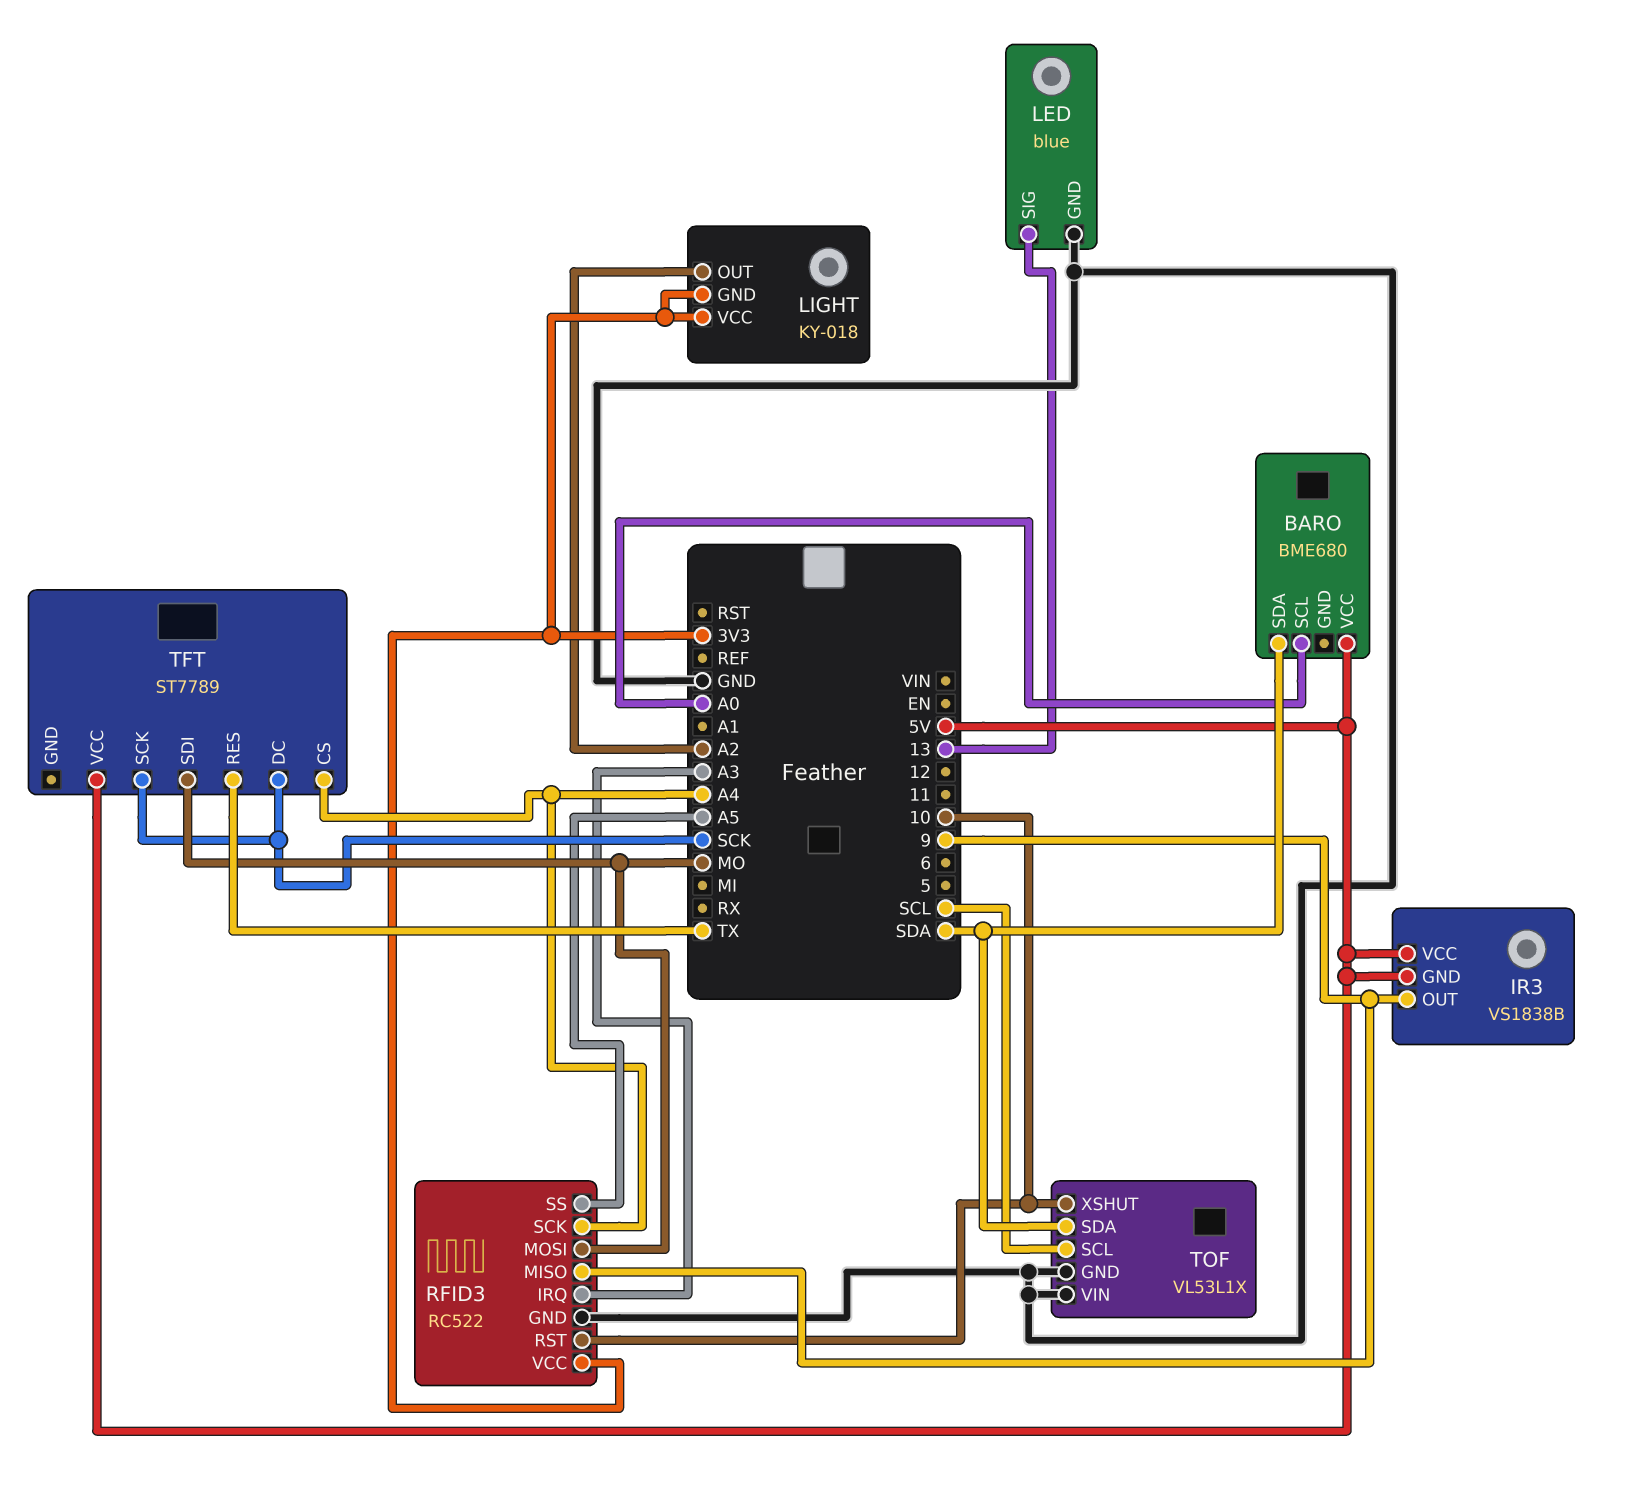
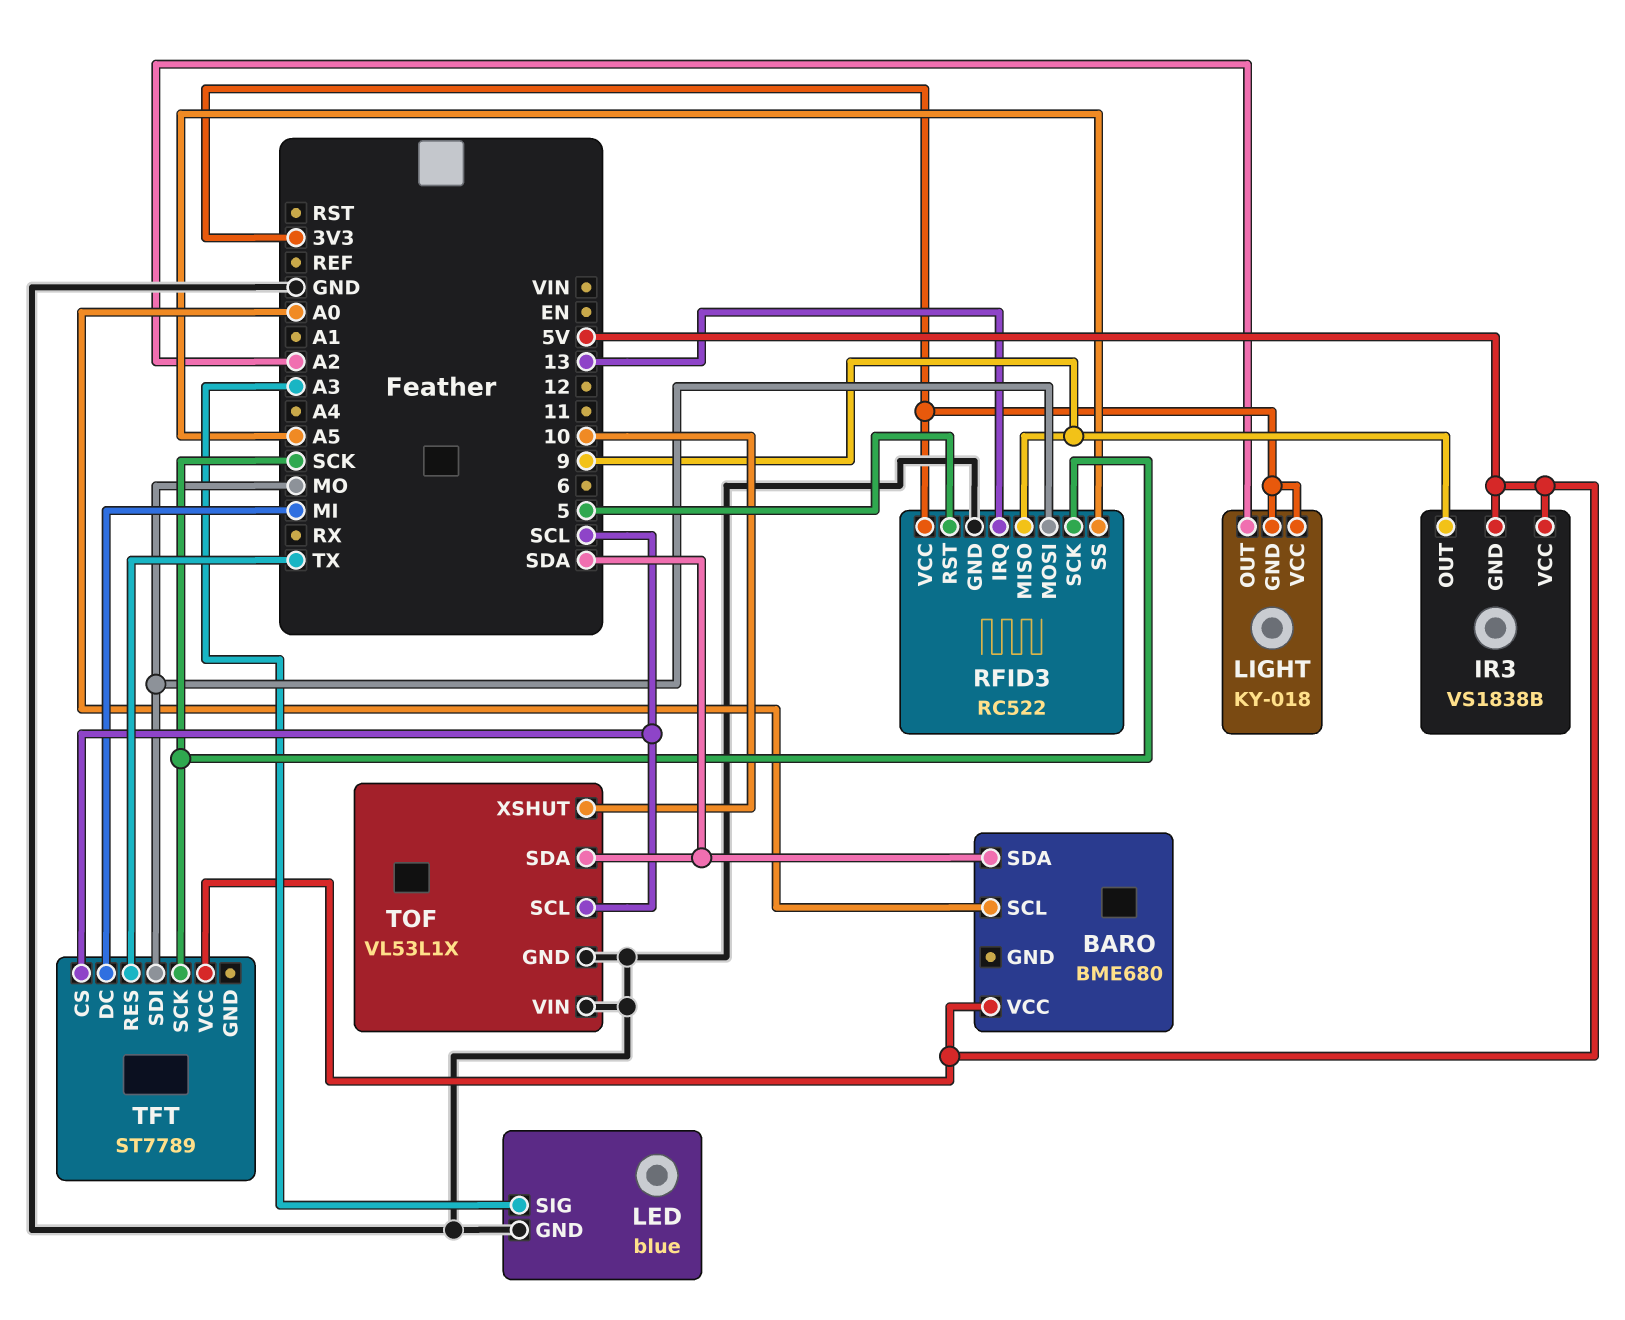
LED pin SIG: 13 -> A3
RFID3 pin IRQ: A3 -> 13
RFID3 pin RST: 10 -> 5
RFID3 pin SCK: A4 -> SCK
TFT pin CS: A4 -> SCL
TFT pin DC: SCK -> MI

